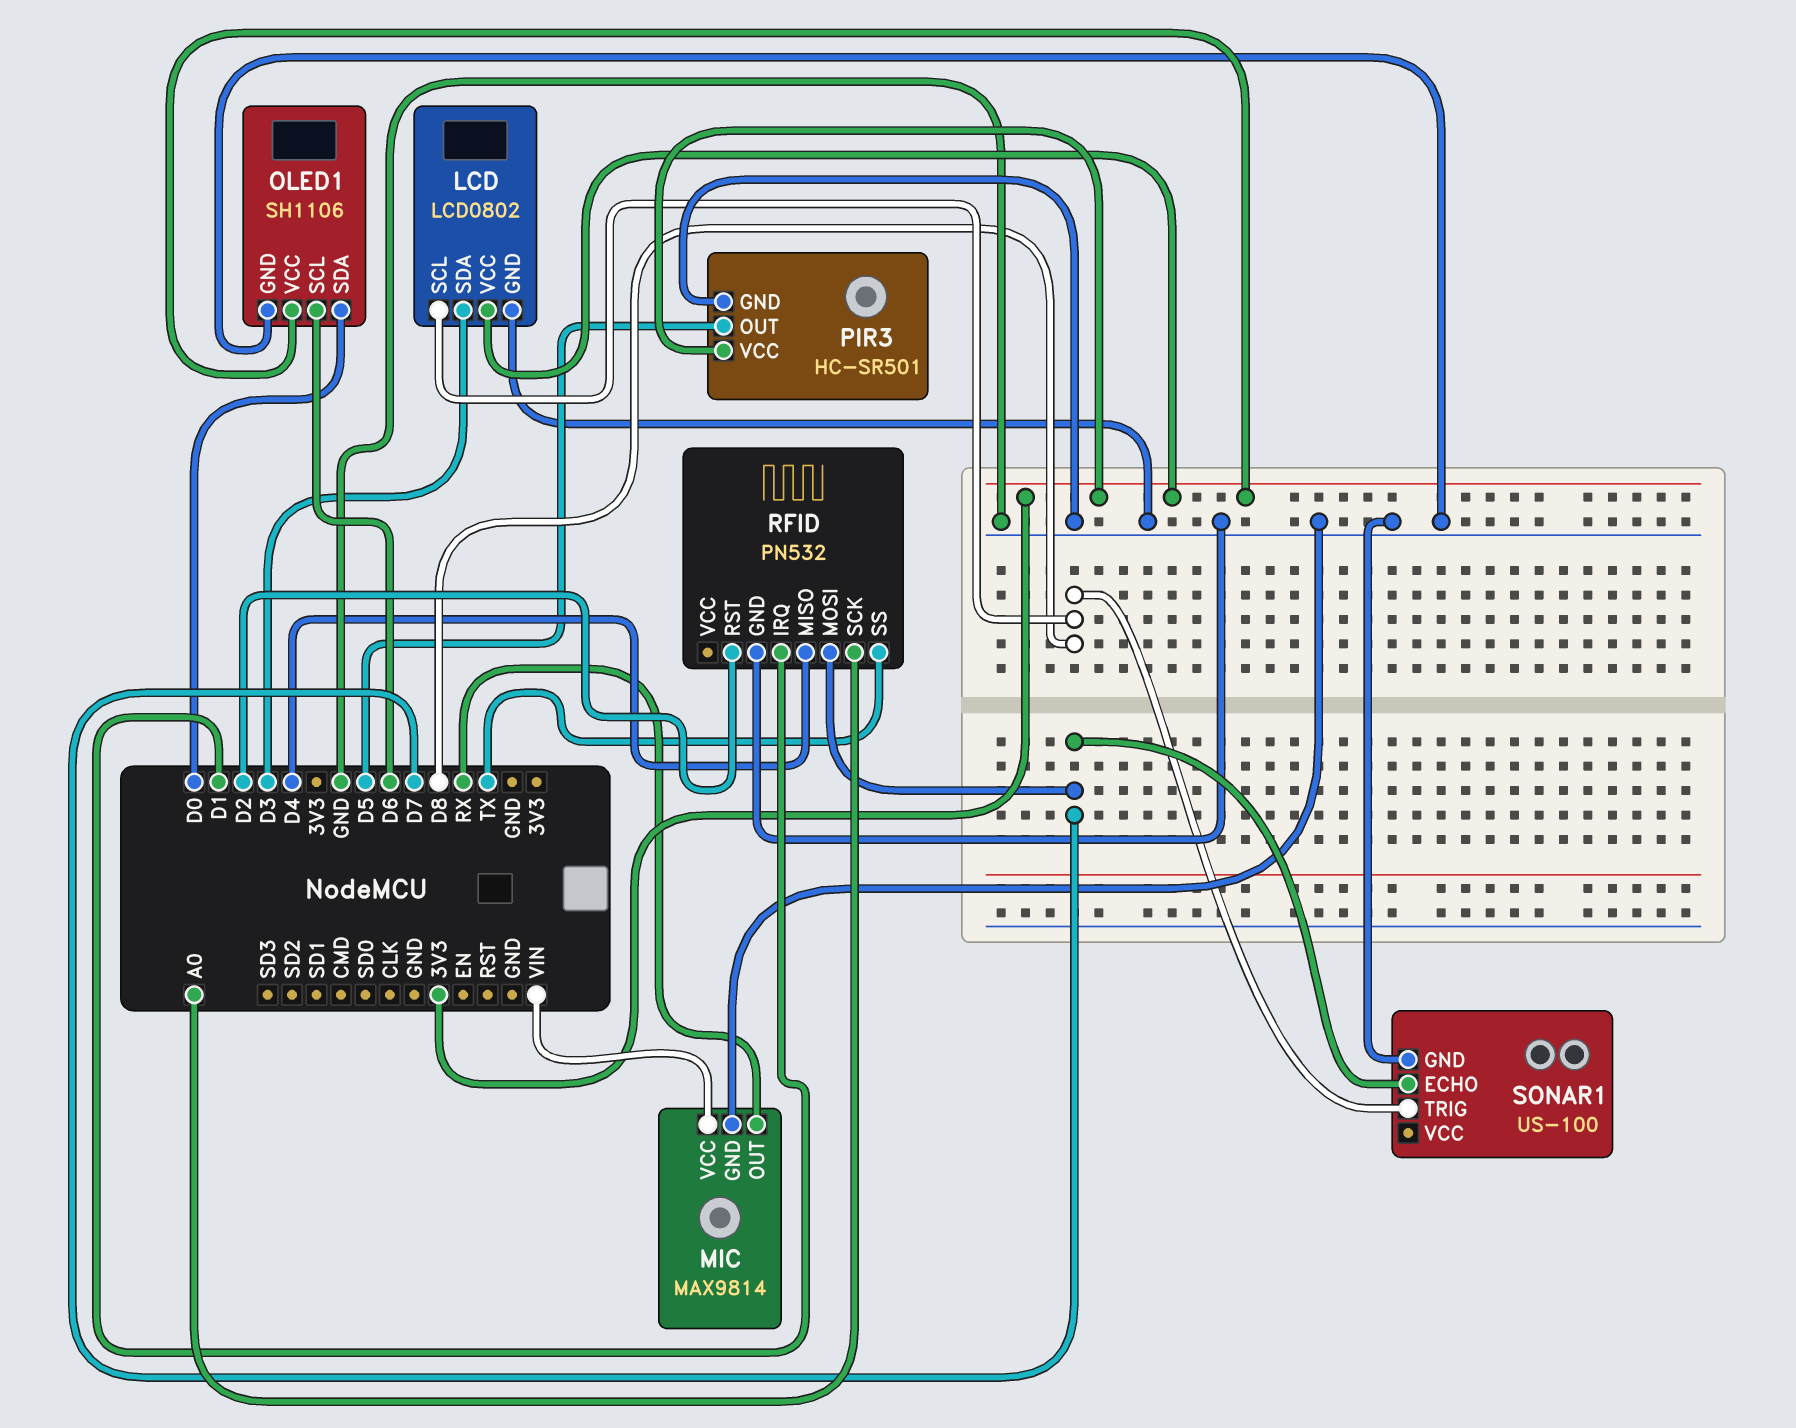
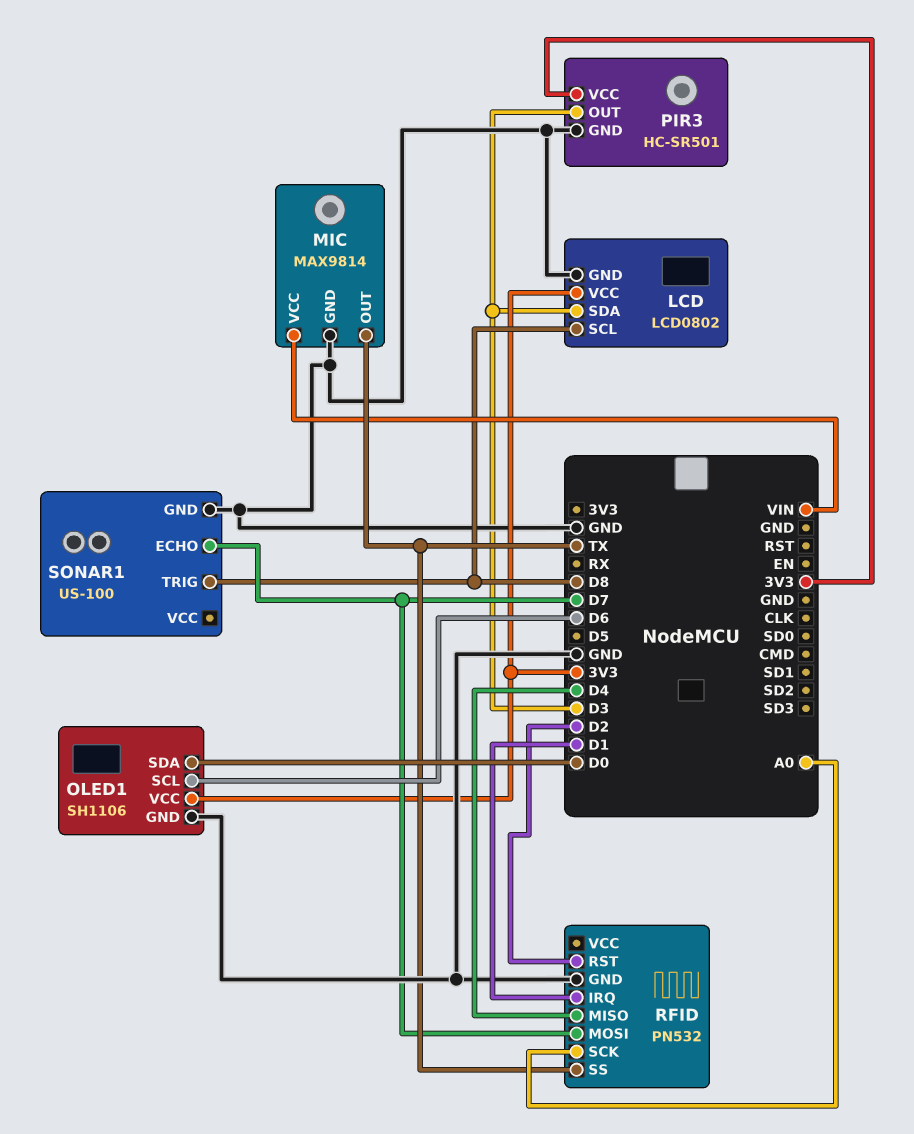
MIC pin OUT: RX -> TX
PIR3 pin OUT: D5 -> D3

